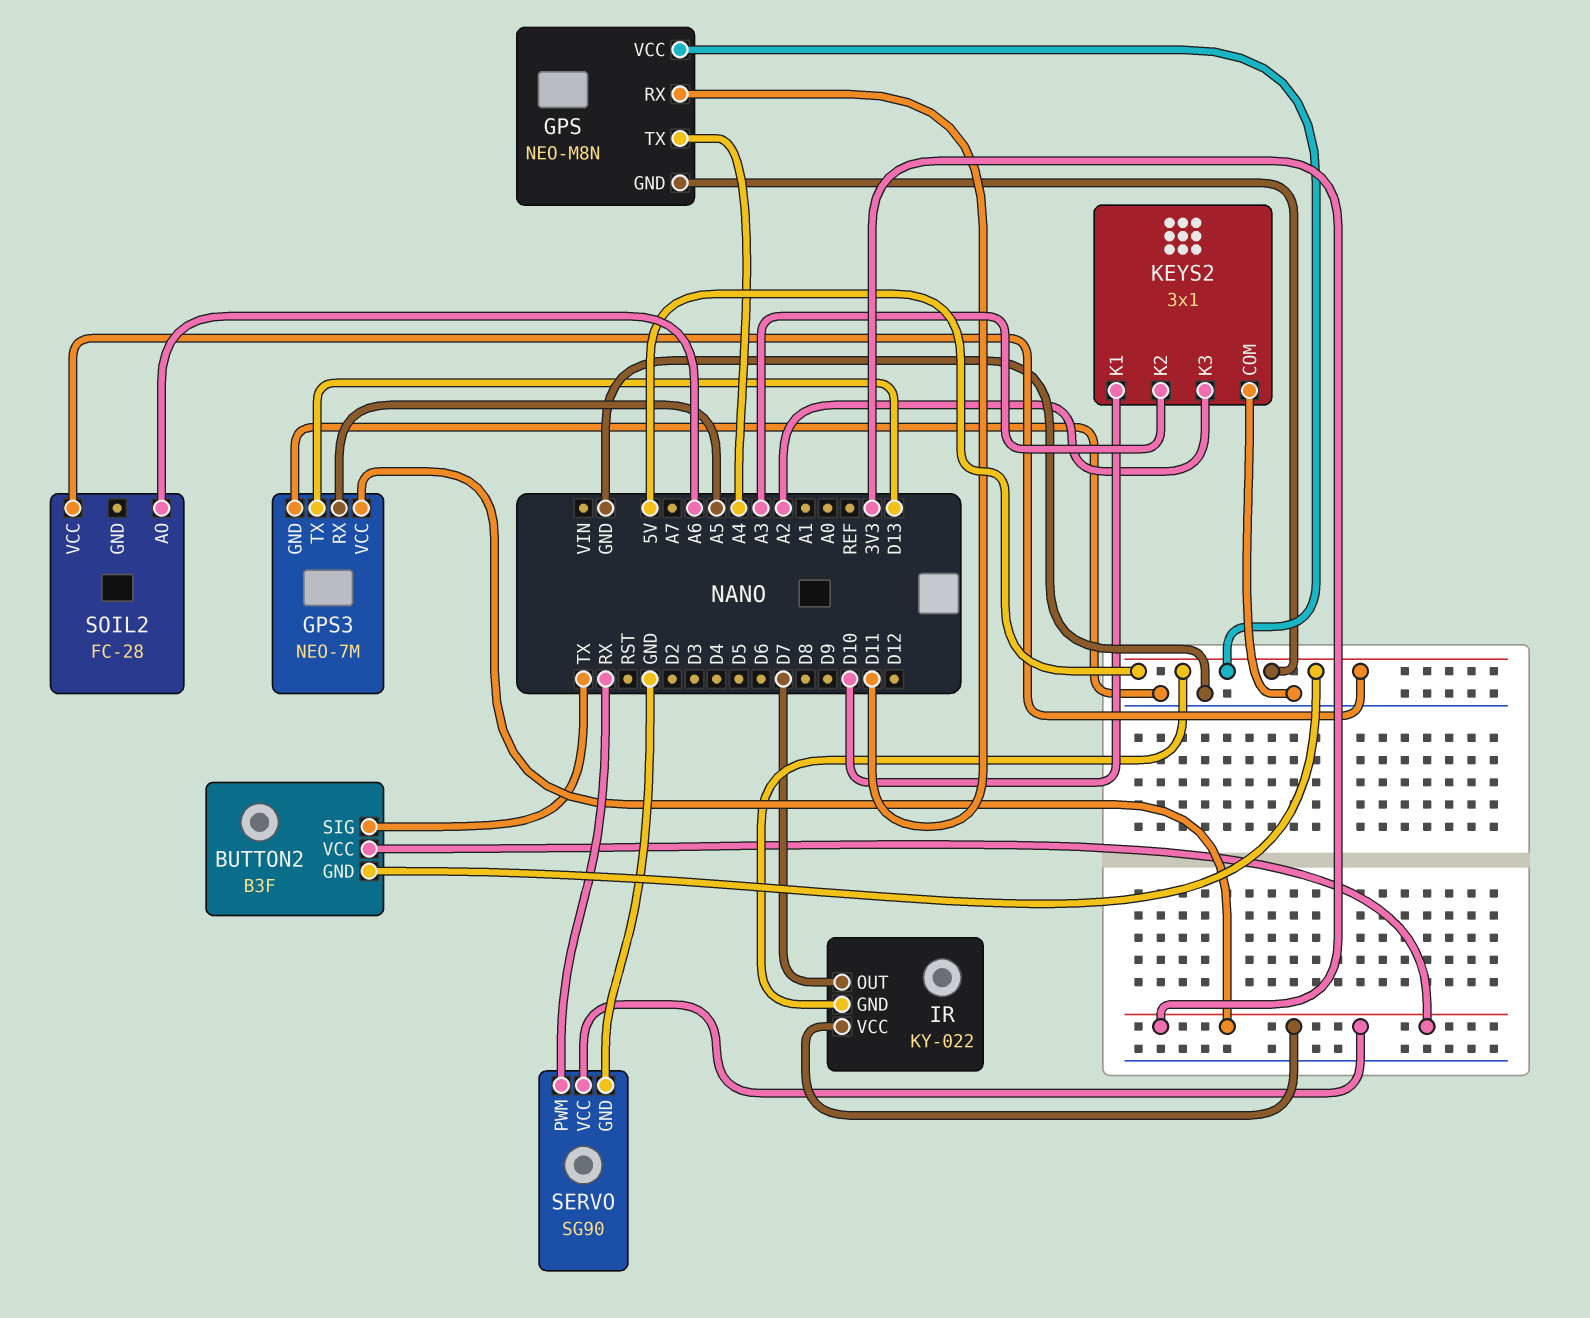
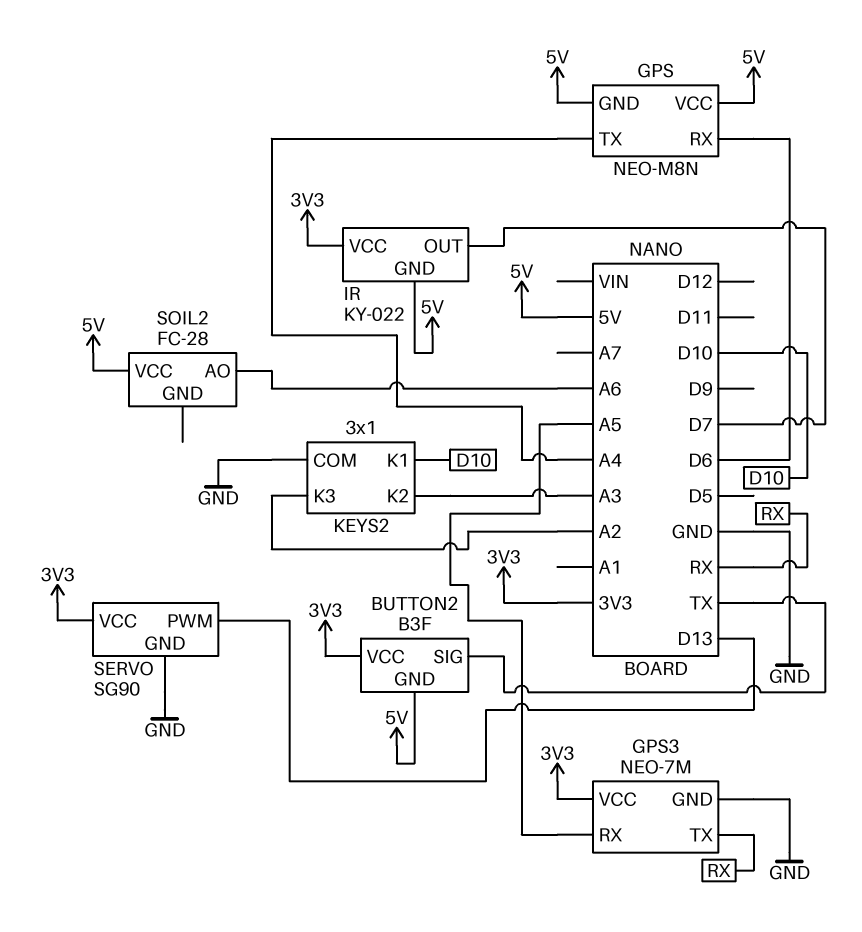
GPS pin RX: D11 -> D6
GPS3 pin TX: D13 -> RX
SERVO pin PWM: RX -> D13

